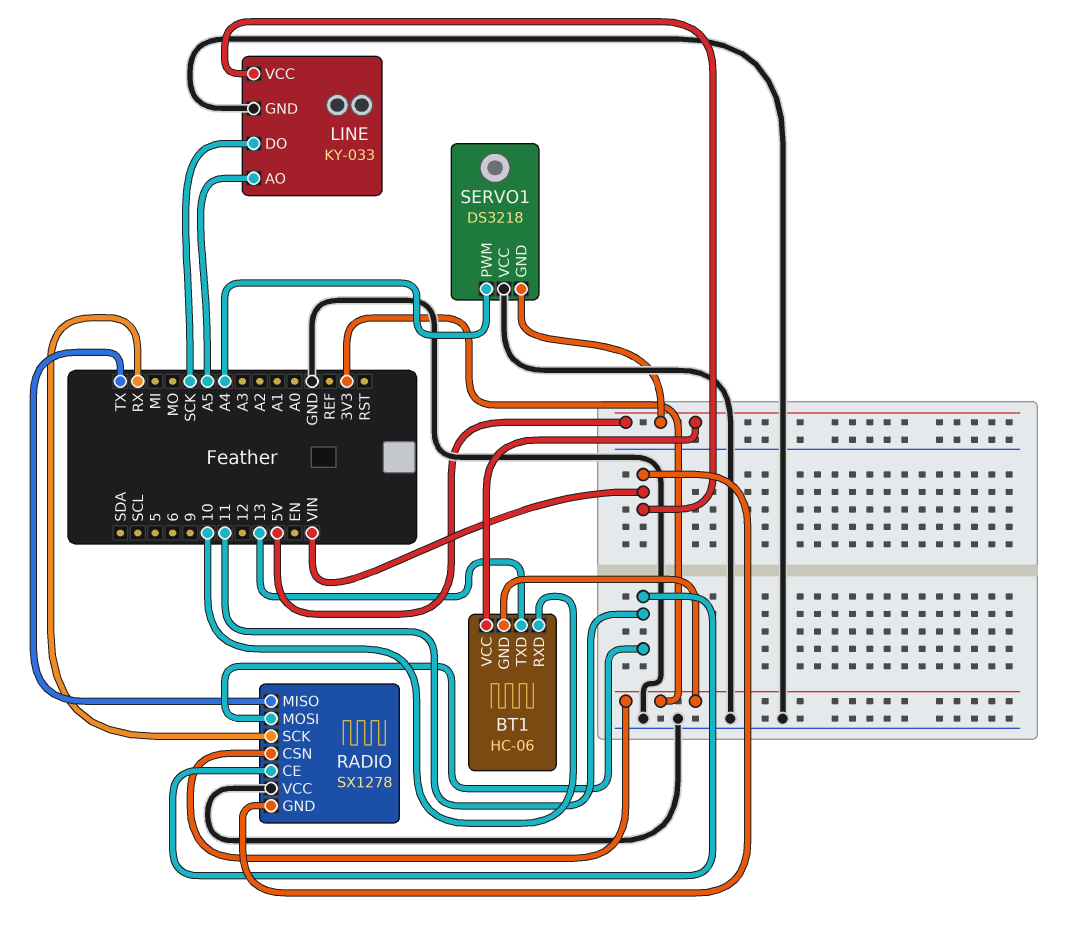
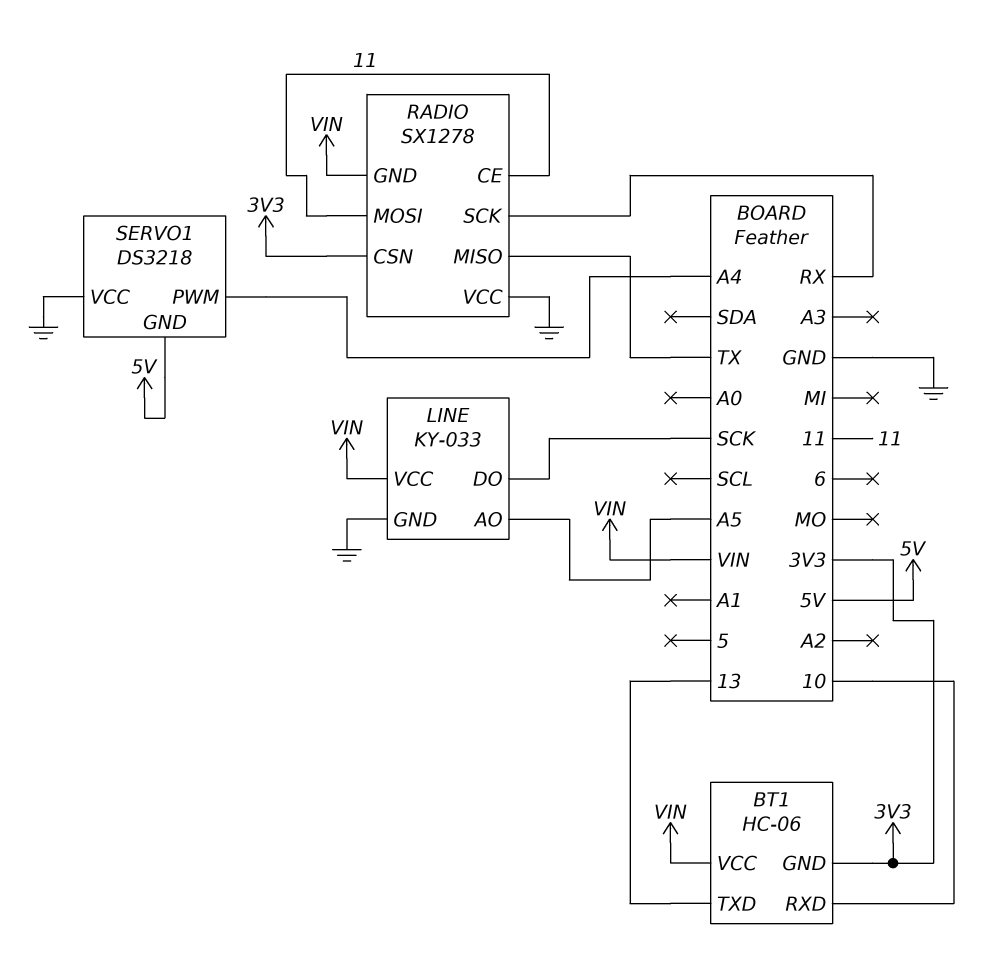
BT1 pin VCC: 5V -> VIN

